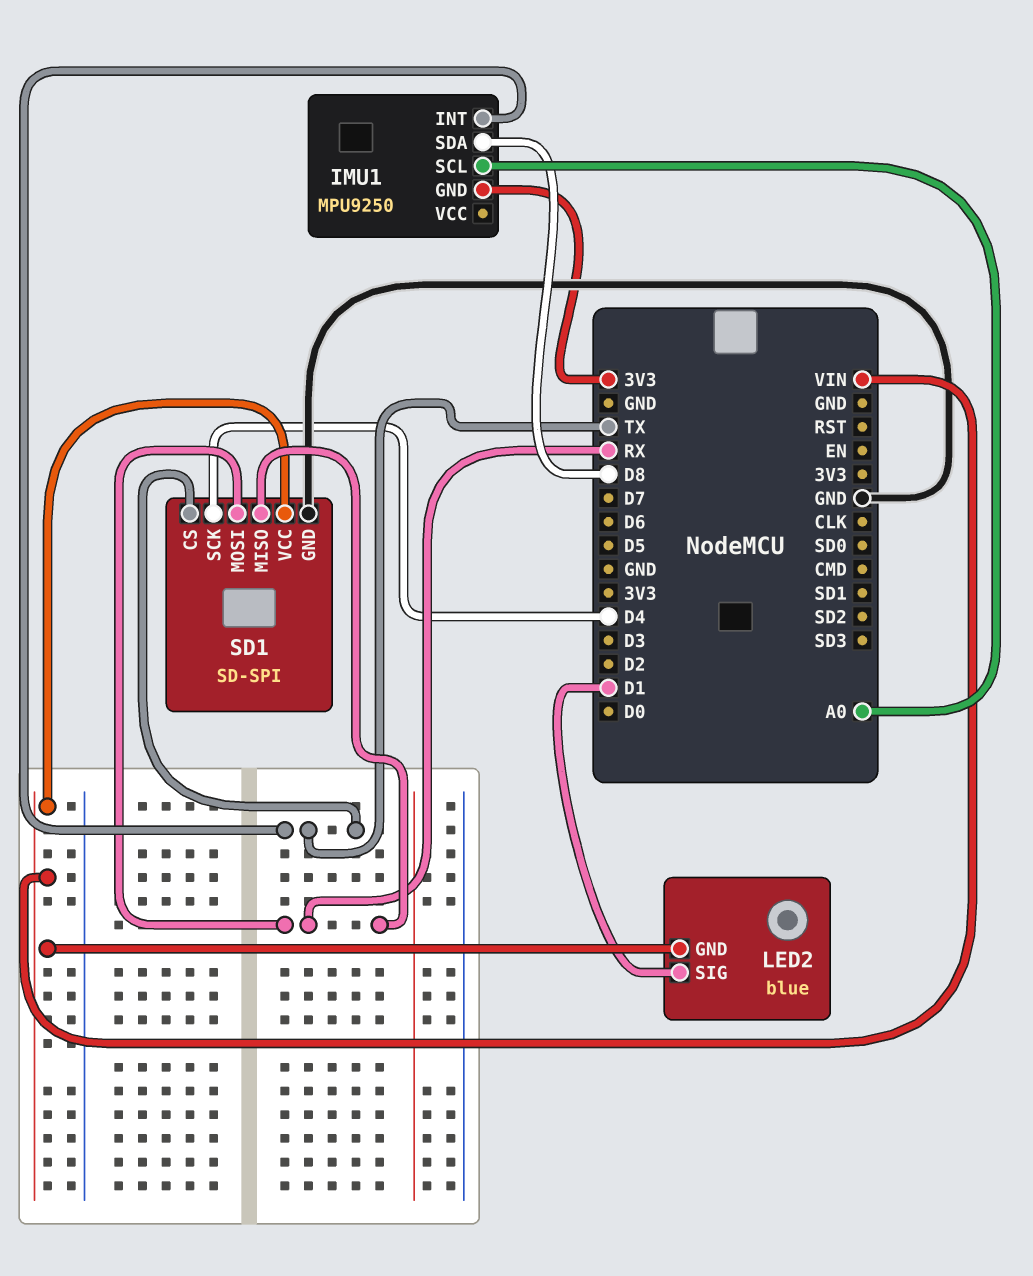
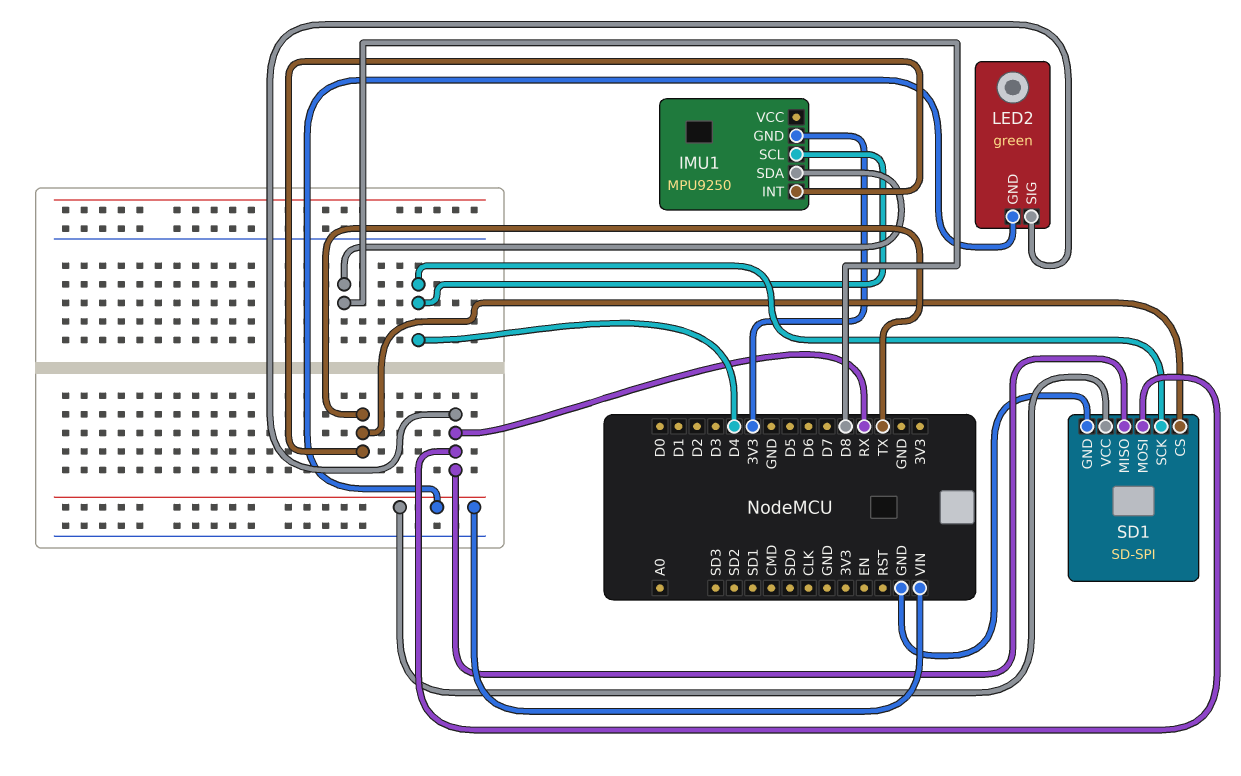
IMU1 pin SCL: A0 -> D4
LED2: blue -> green
LED2 pin SIG: D1 -> RX

